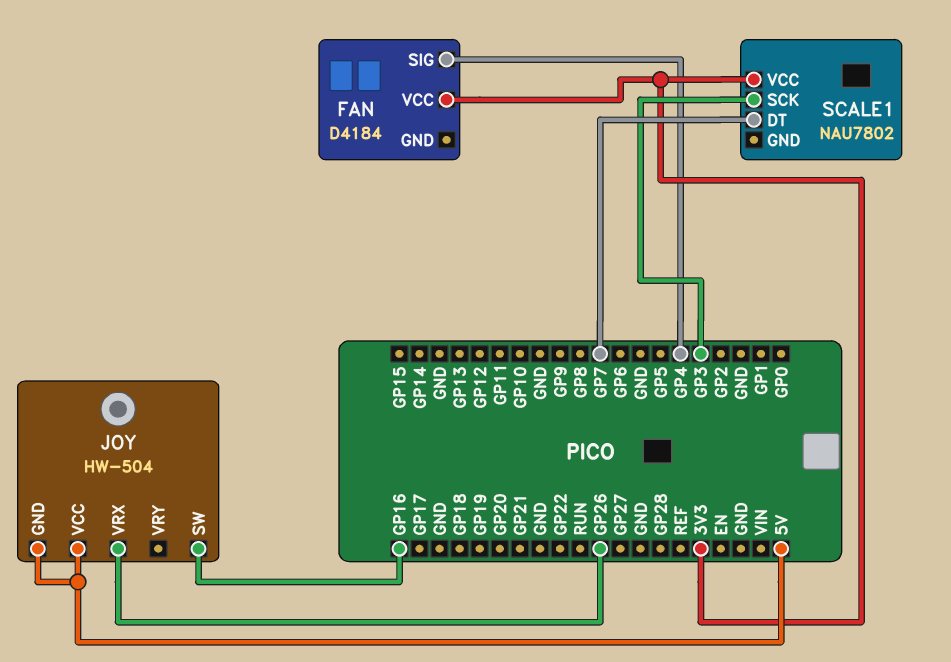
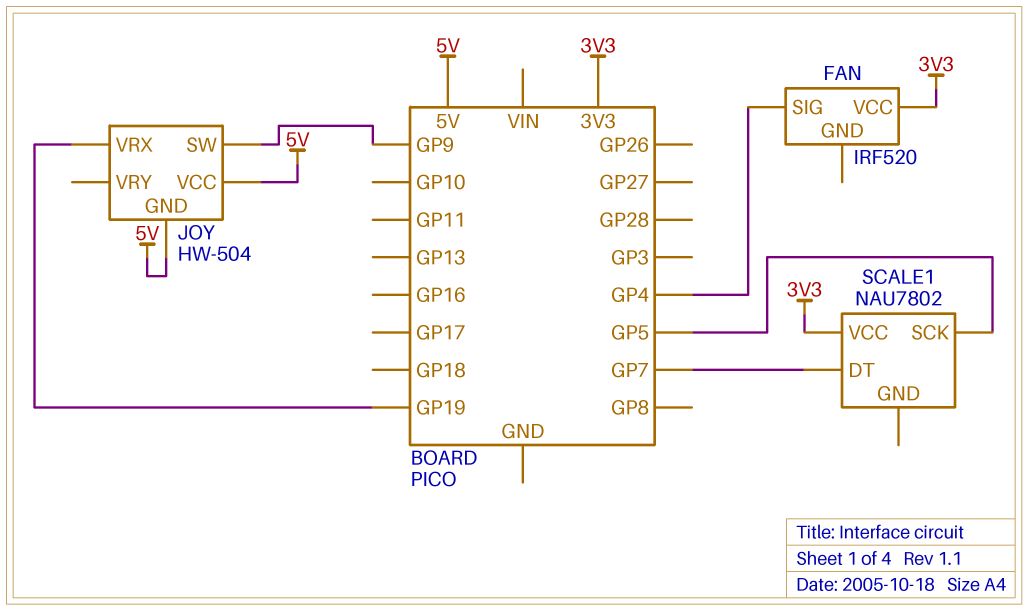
FAN: D4184 -> IRF520
JOY pin SW: GP16 -> GP9
JOY pin VRX: GP26 -> GP19
SCALE1 pin SCK: GP3 -> GP5

